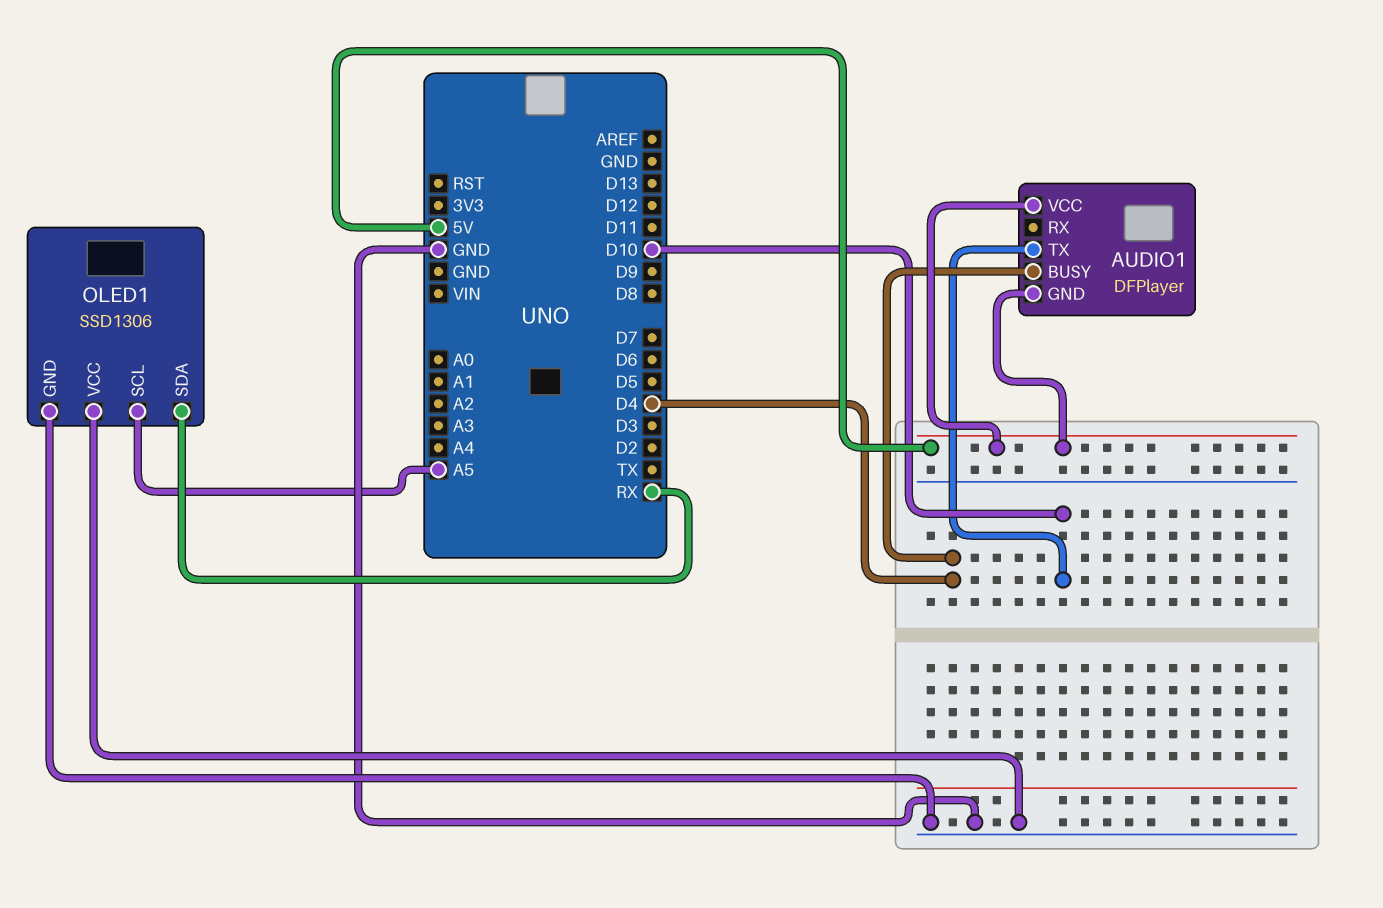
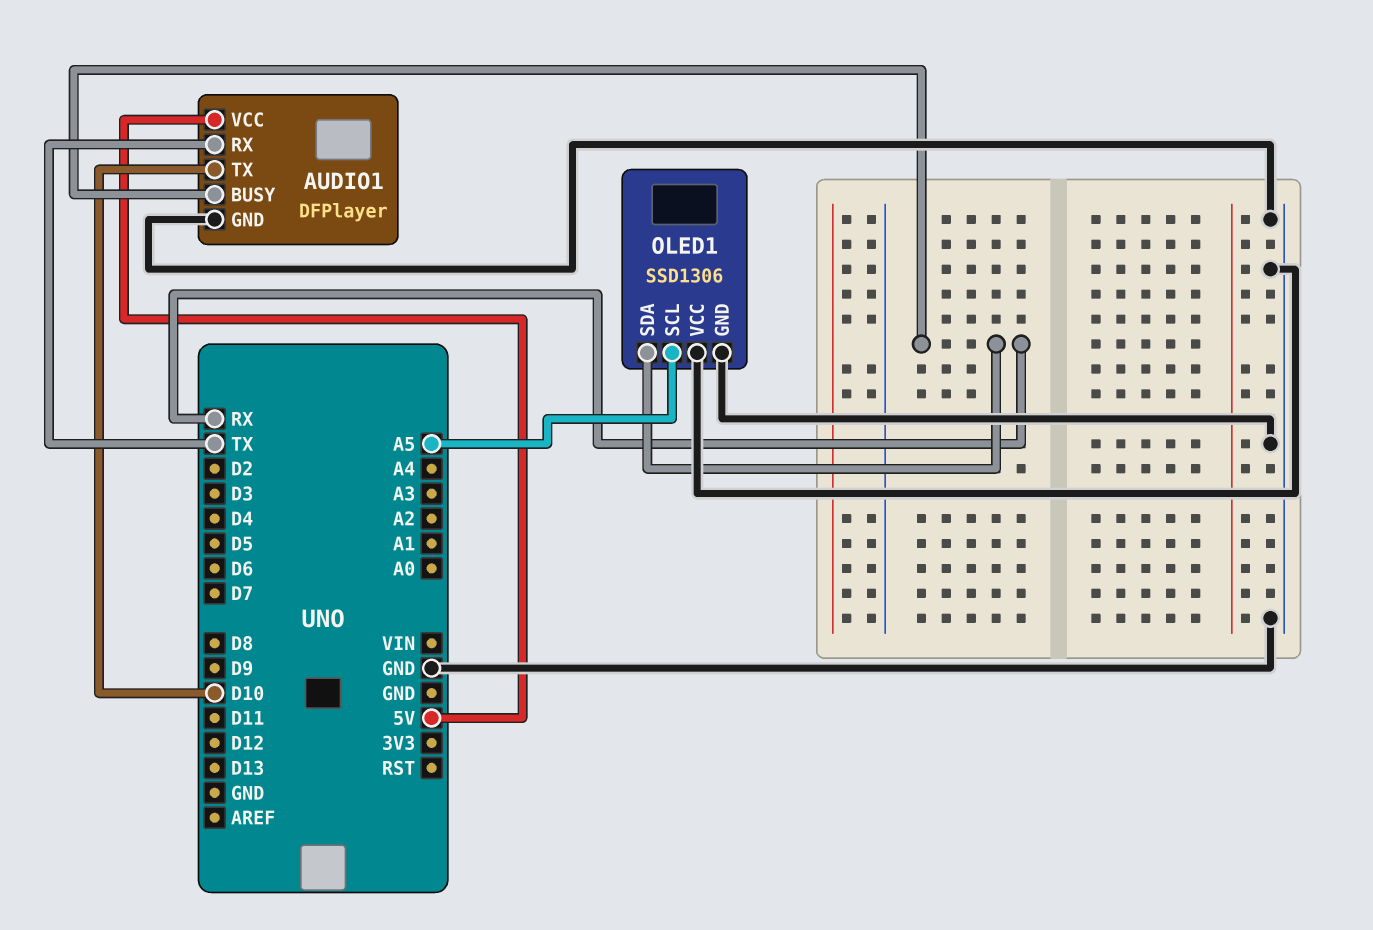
AUDIO1 pin BUSY: D4 -> RX
AUDIO1 pin GND: 5V -> GND
AUDIO1 pin RX: none -> TX

